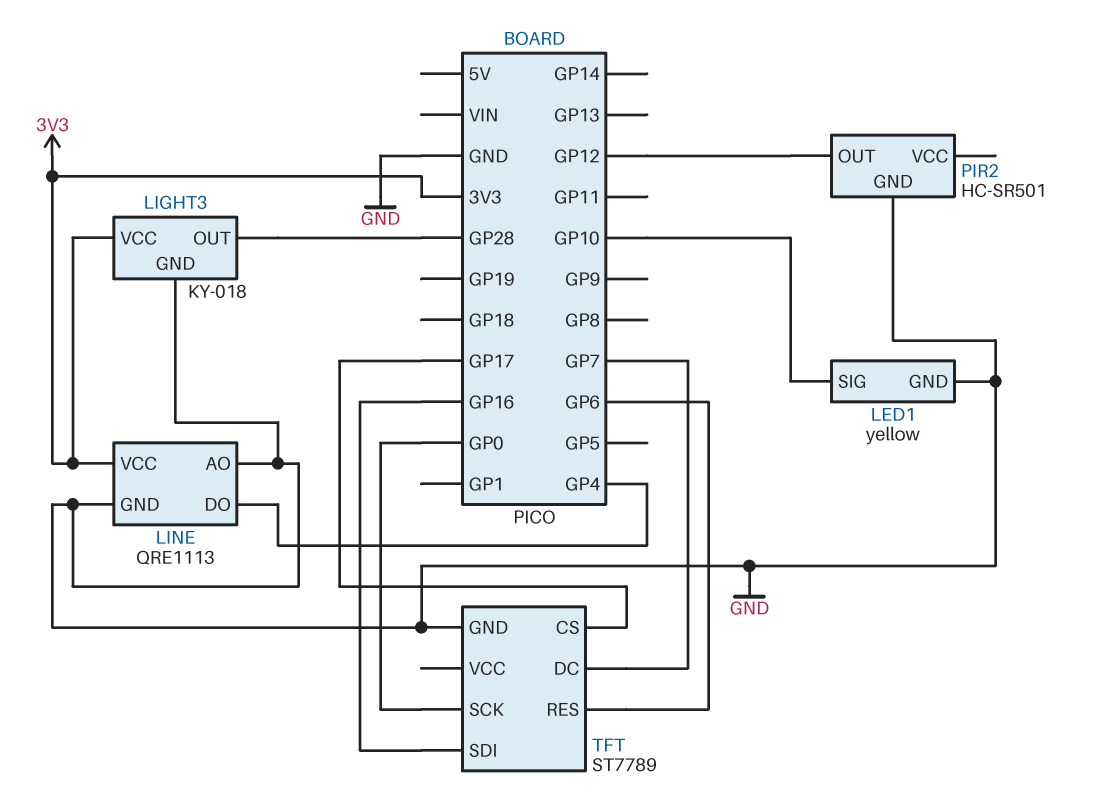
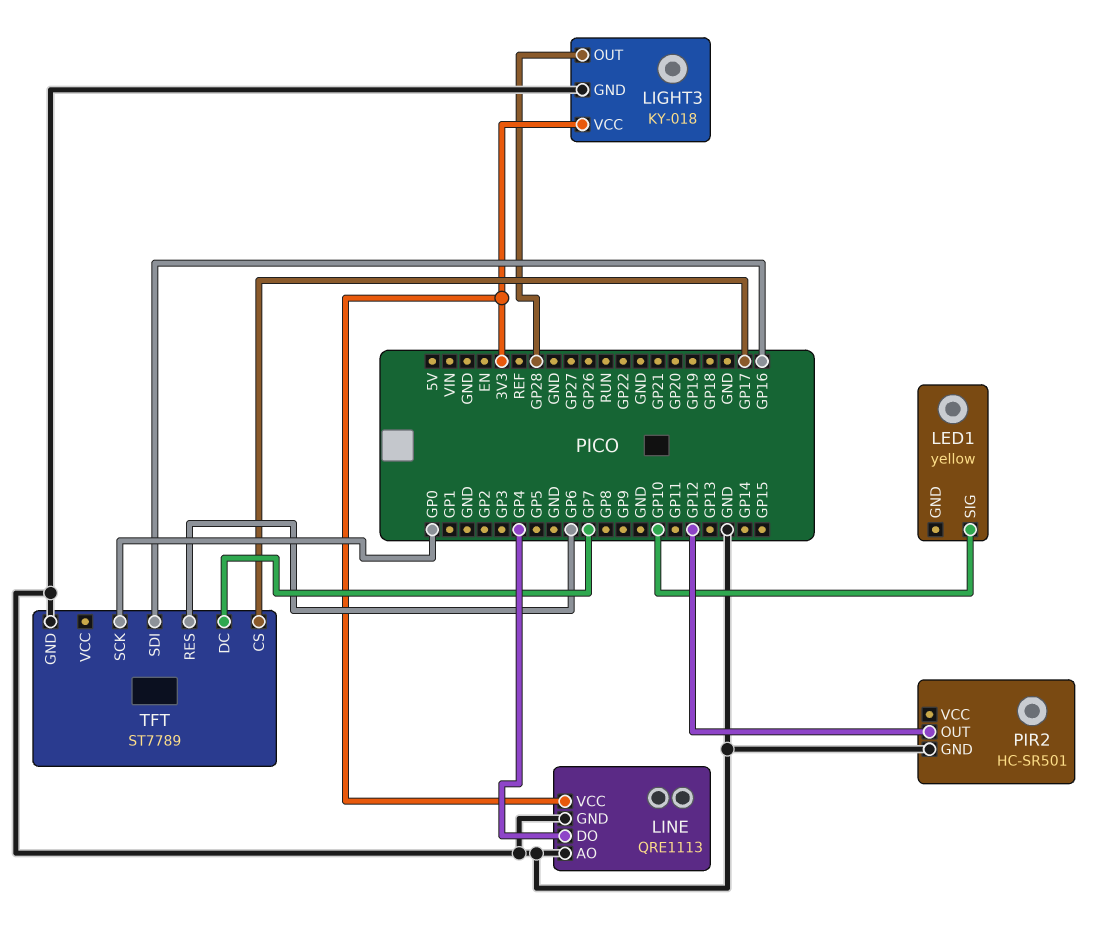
LED1 pin GND: GND -> none

